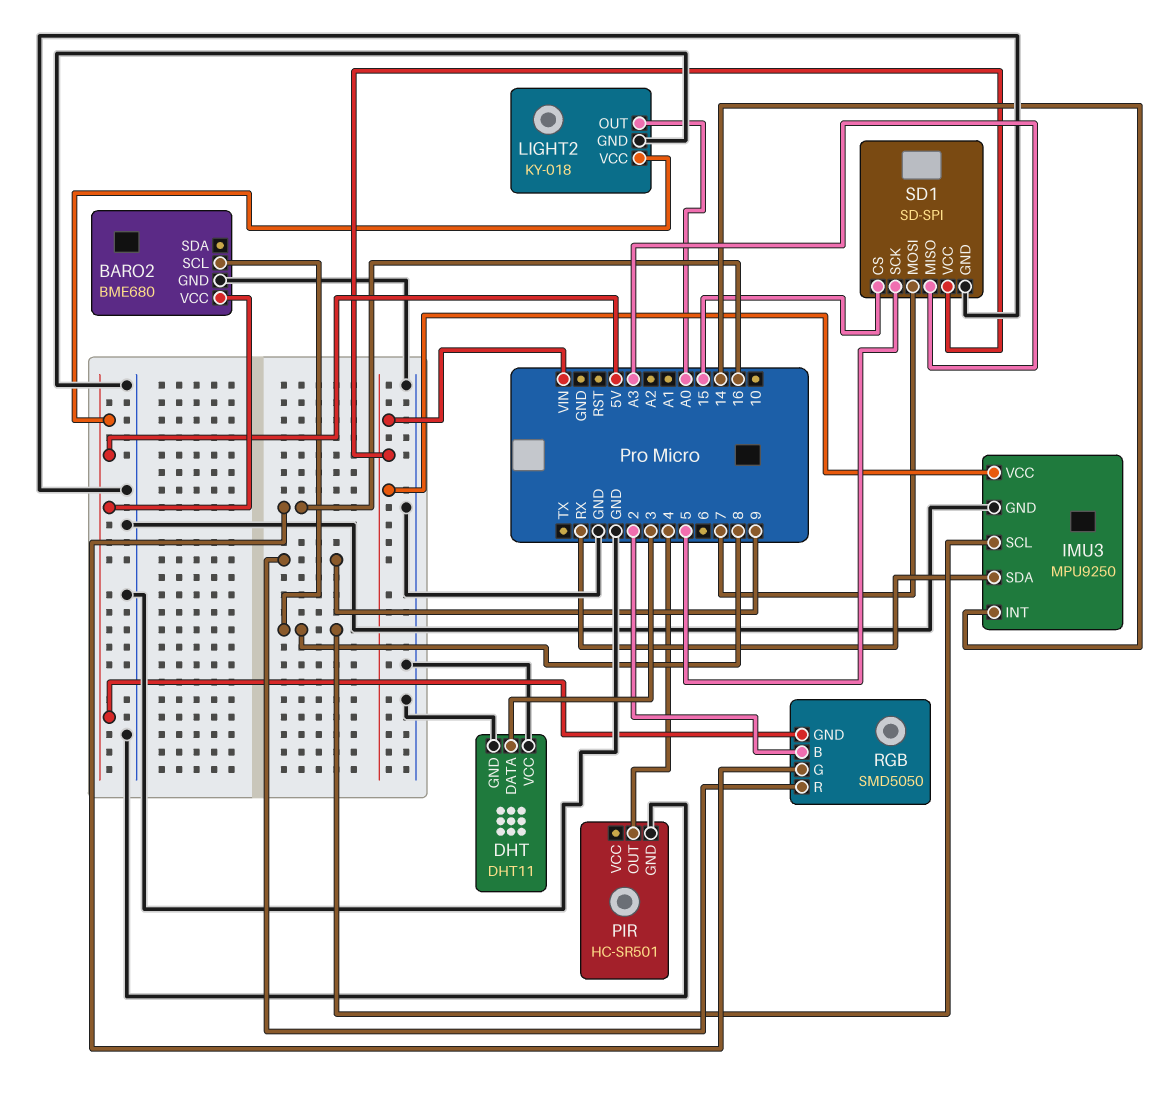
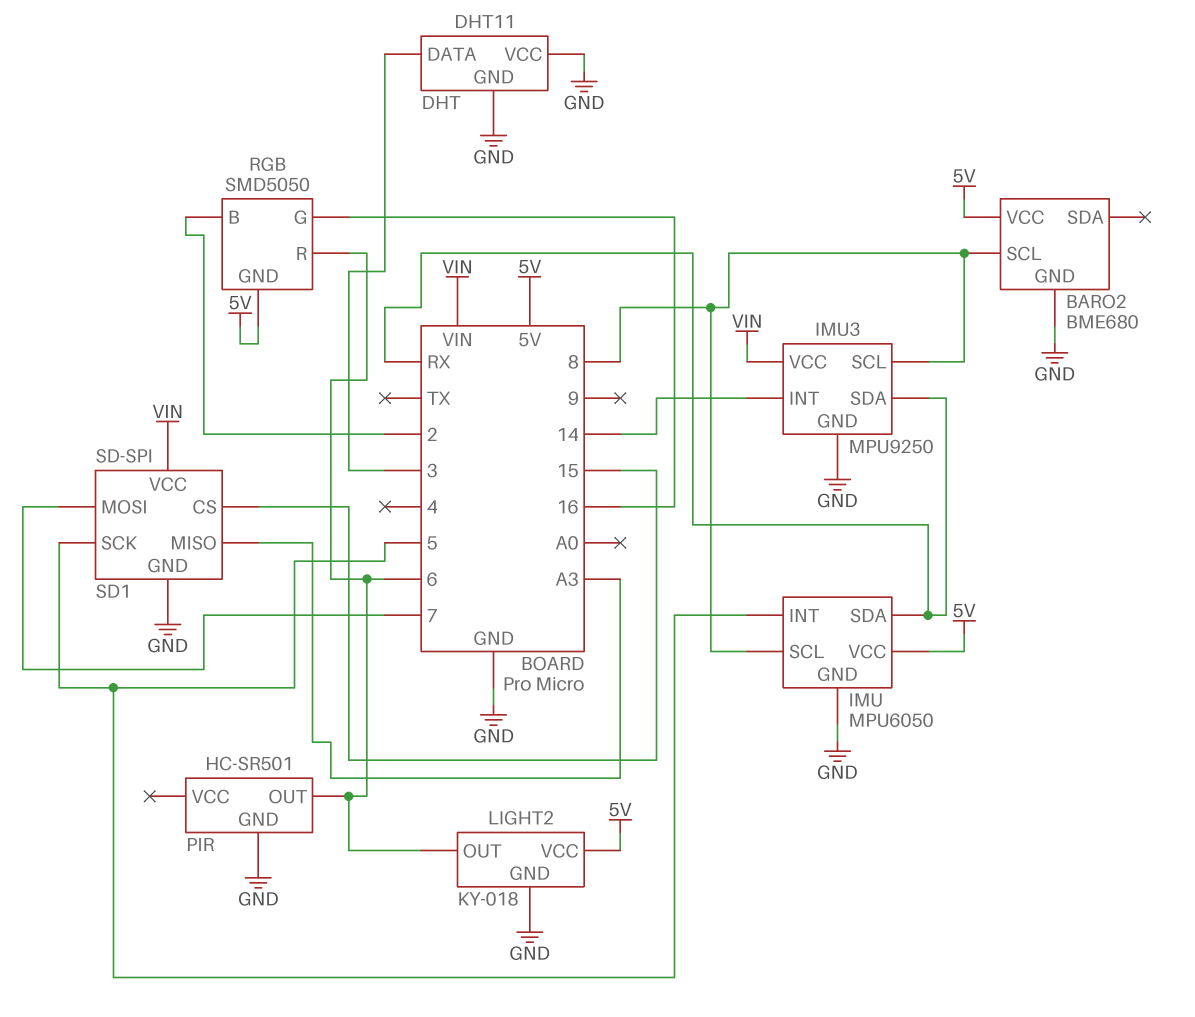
IMU: none -> MPU6050
IMU pin GND: none -> GND
IMU pin INT: none -> 5
IMU pin SCL: none -> 8
IMU pin SDA: none -> RX
IMU pin VCC: none -> 5V
LIGHT2 pin OUT: A0 -> 6
PIR pin OUT: 4 -> 6
RGB pin R: 9 -> 6

